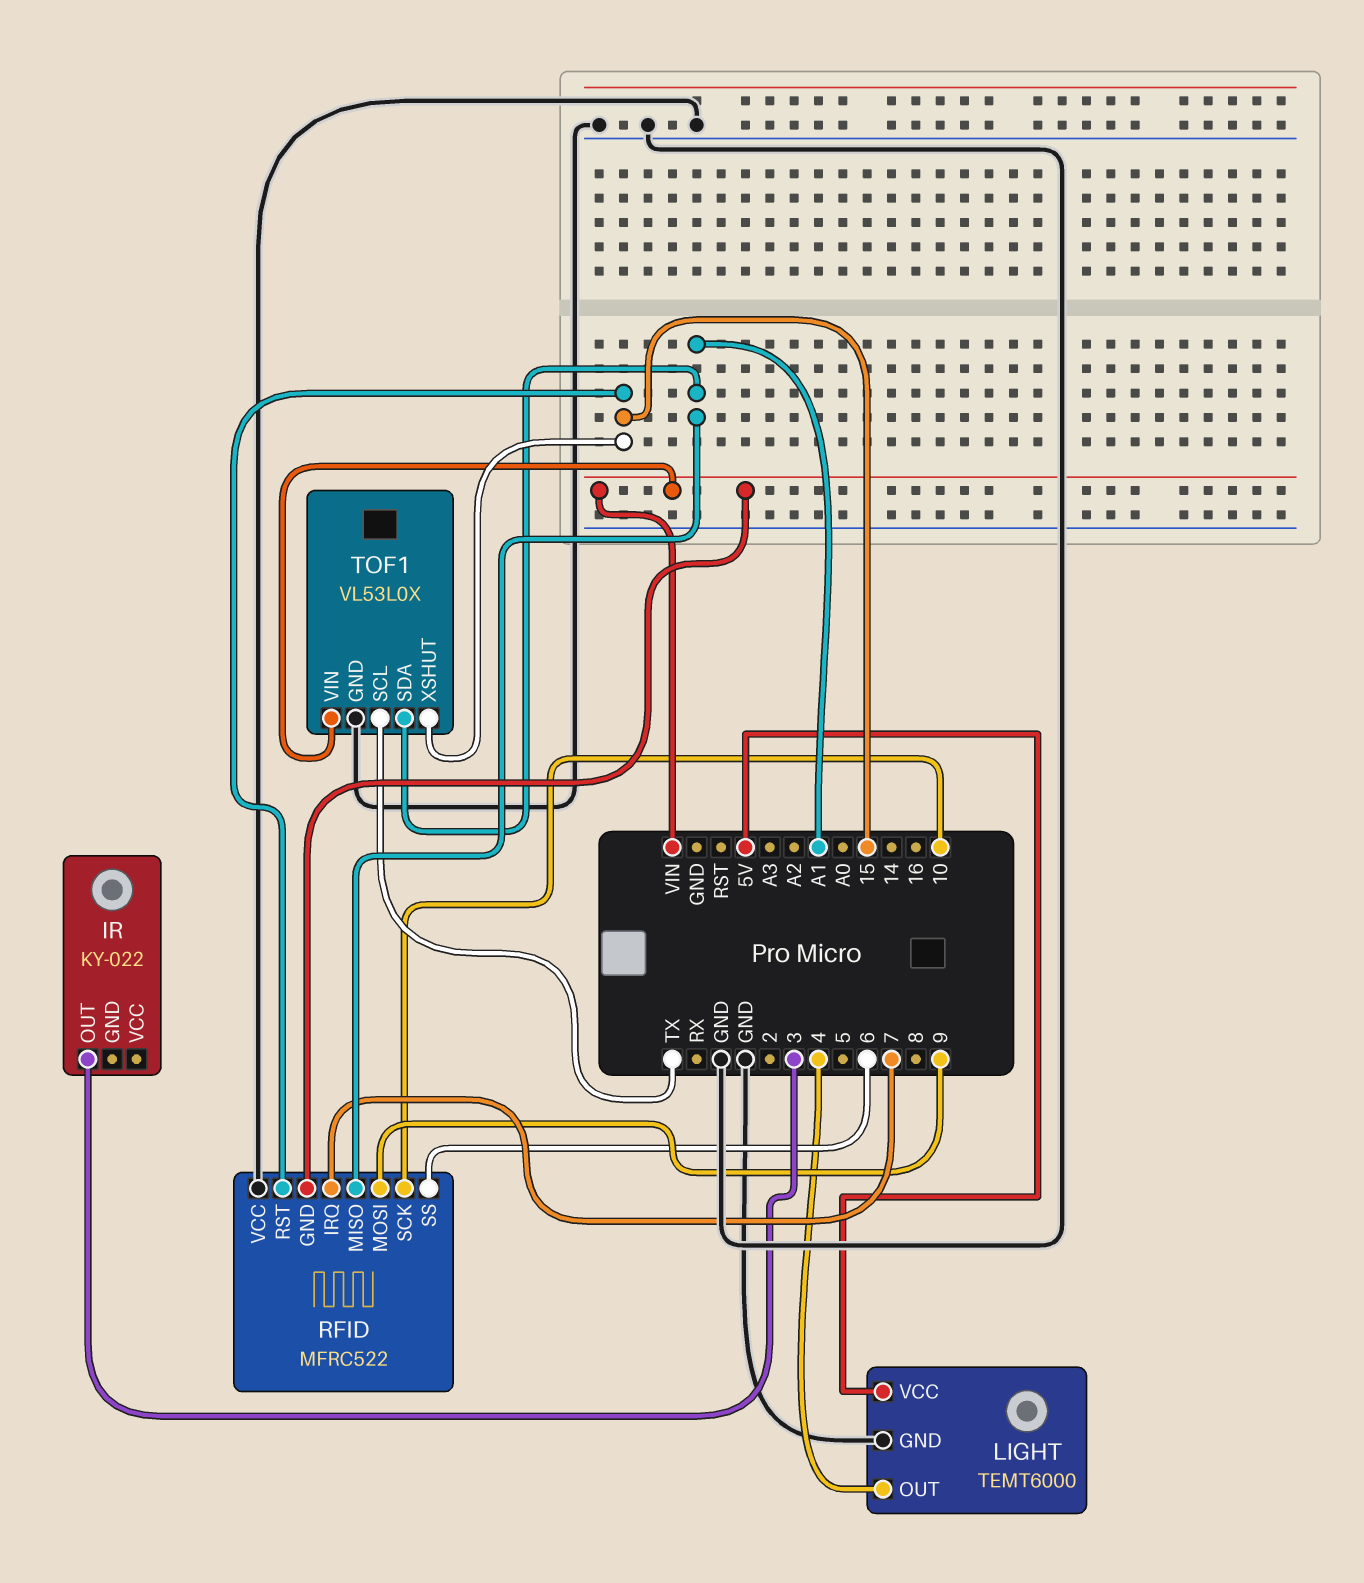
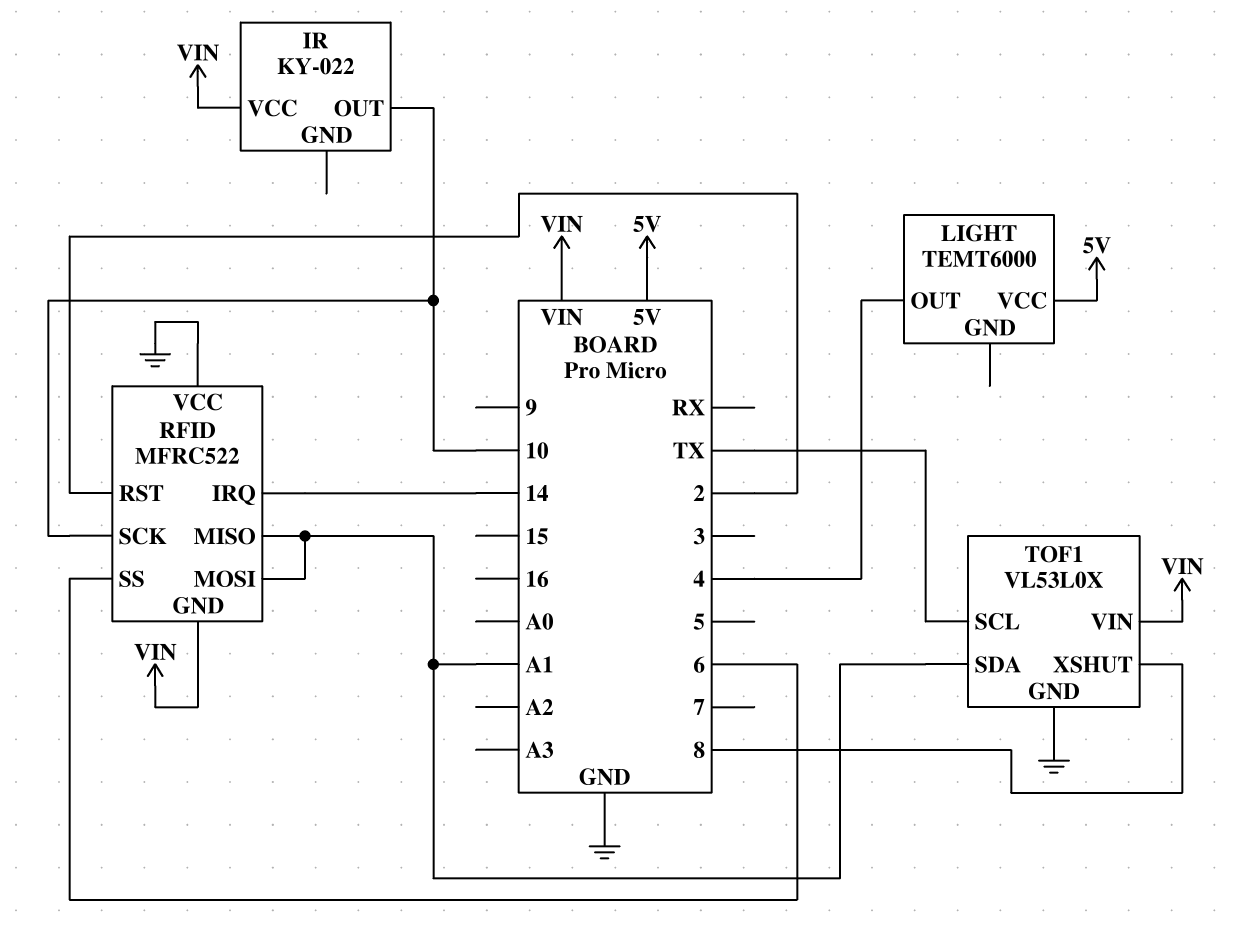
IR pin OUT: 3 -> 10
IR pin VCC: none -> VIN
LIGHT pin GND: GND -> none
RFID pin IRQ: 7 -> 14
RFID pin MOSI: 9 -> A1
RFID pin RST: 15 -> 2
TOF1 pin XSHUT: 15 -> 8

